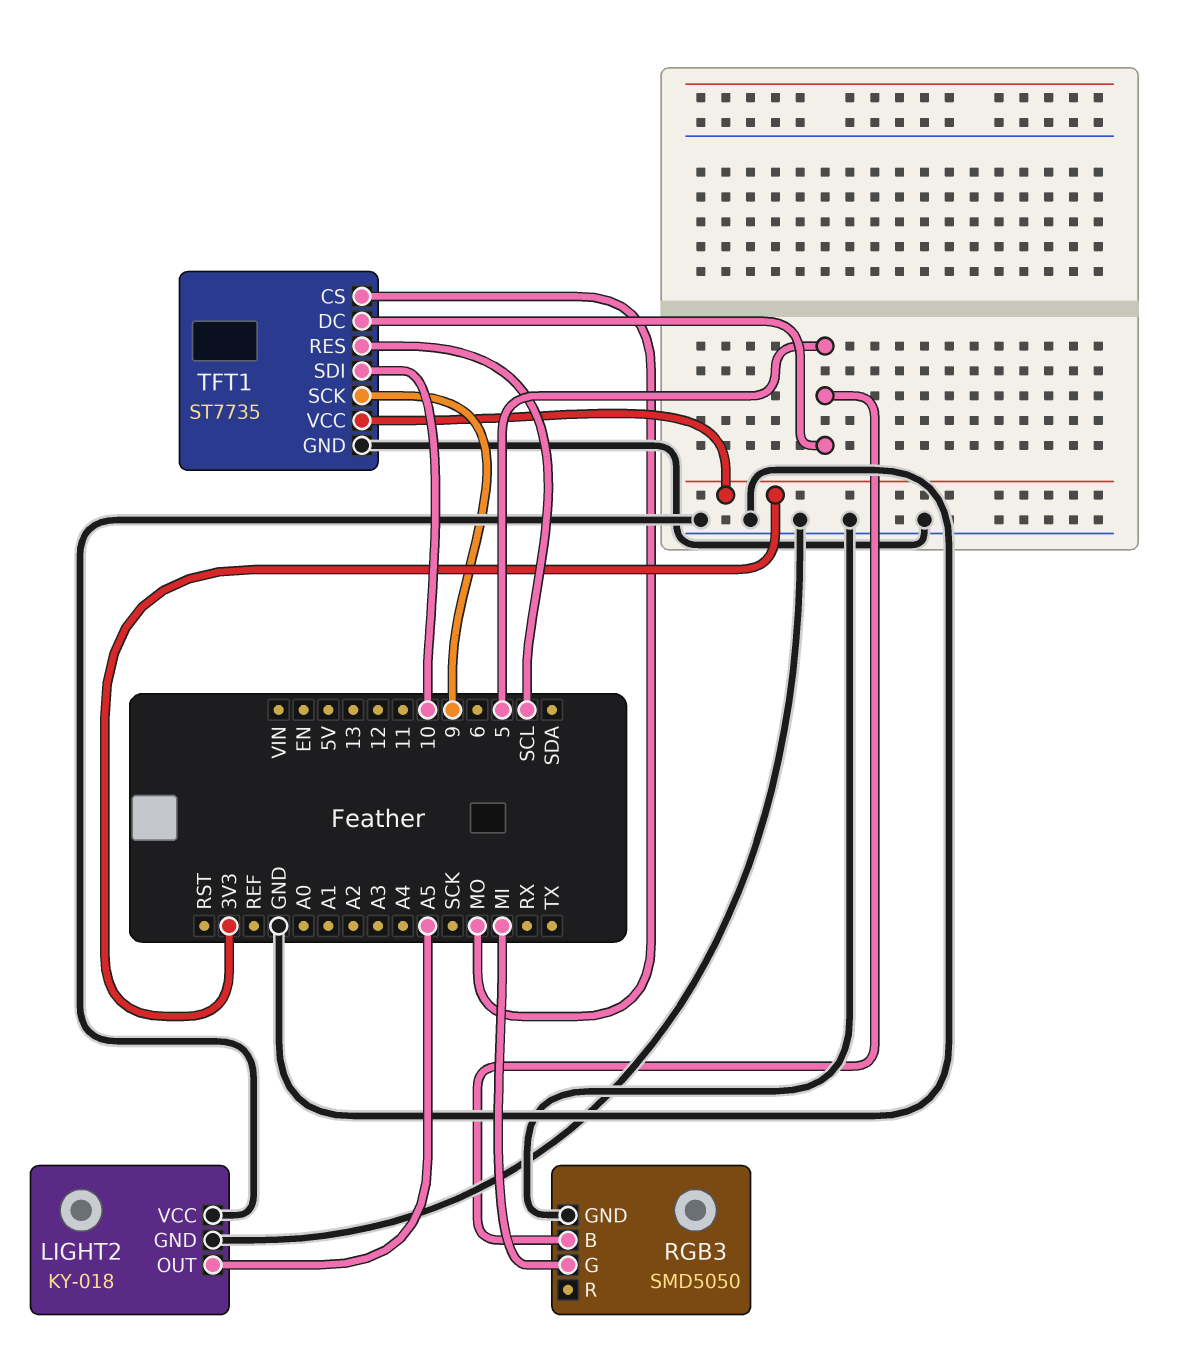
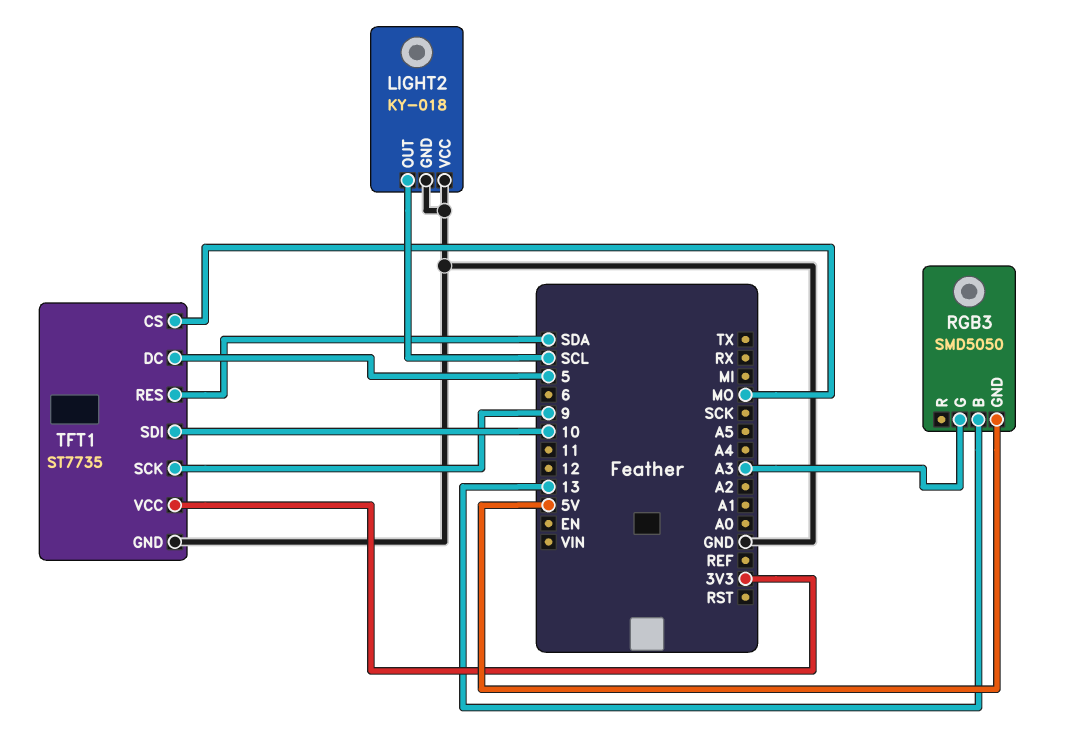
LIGHT2 pin OUT: A5 -> SCL
RGB3 pin B: 5 -> 13
RGB3 pin G: MI -> A3
RGB3 pin GND: GND -> 5V
TFT1 pin RES: SCL -> SDA

